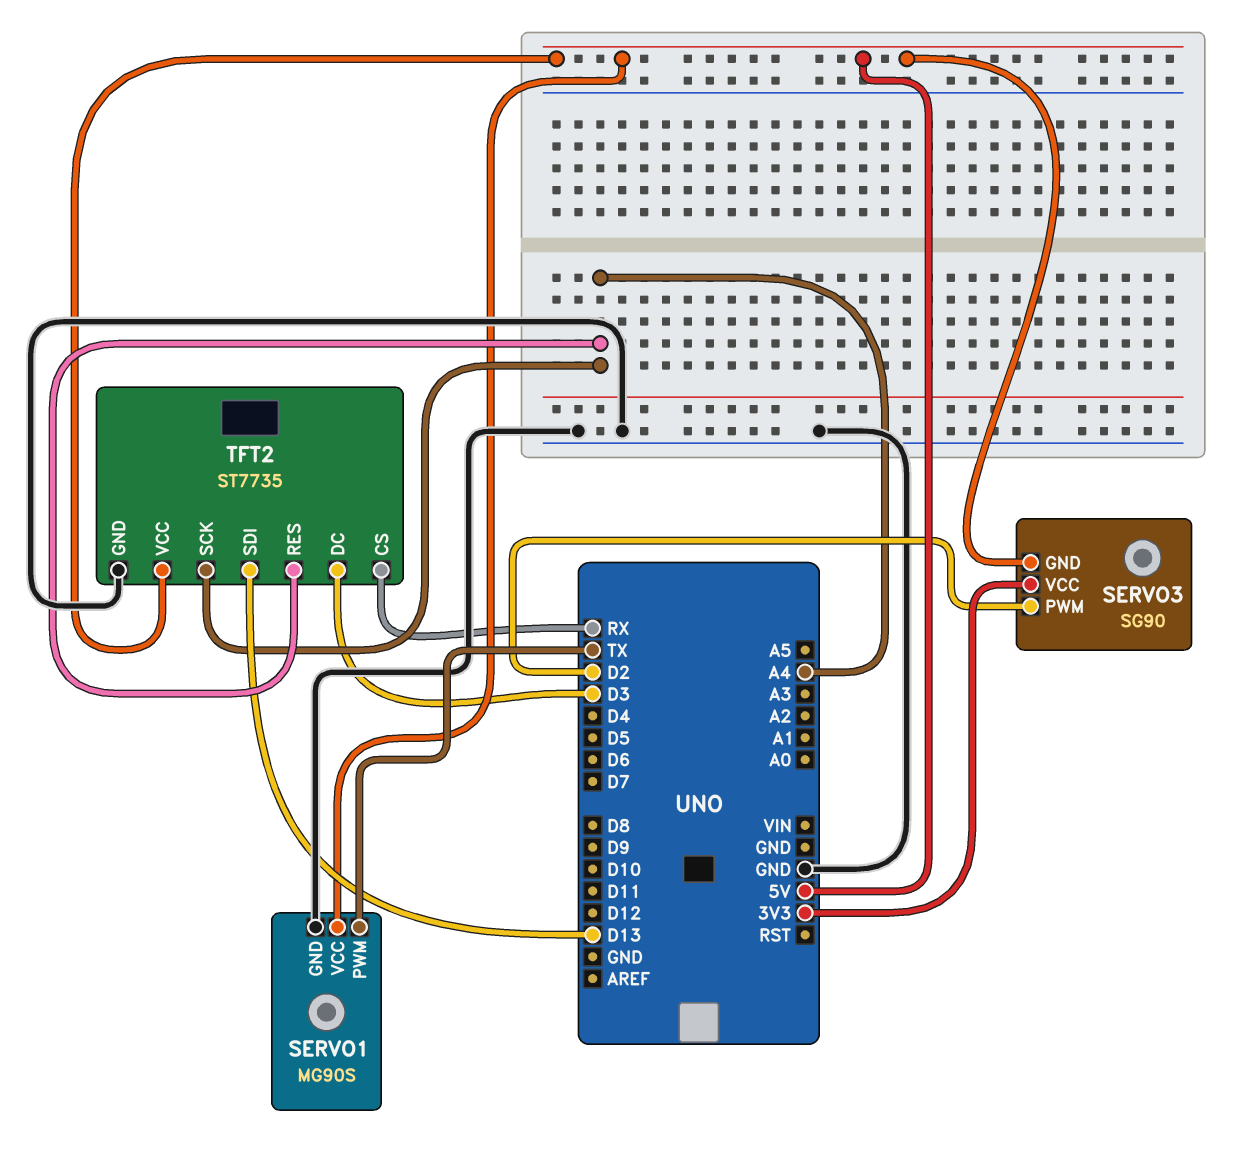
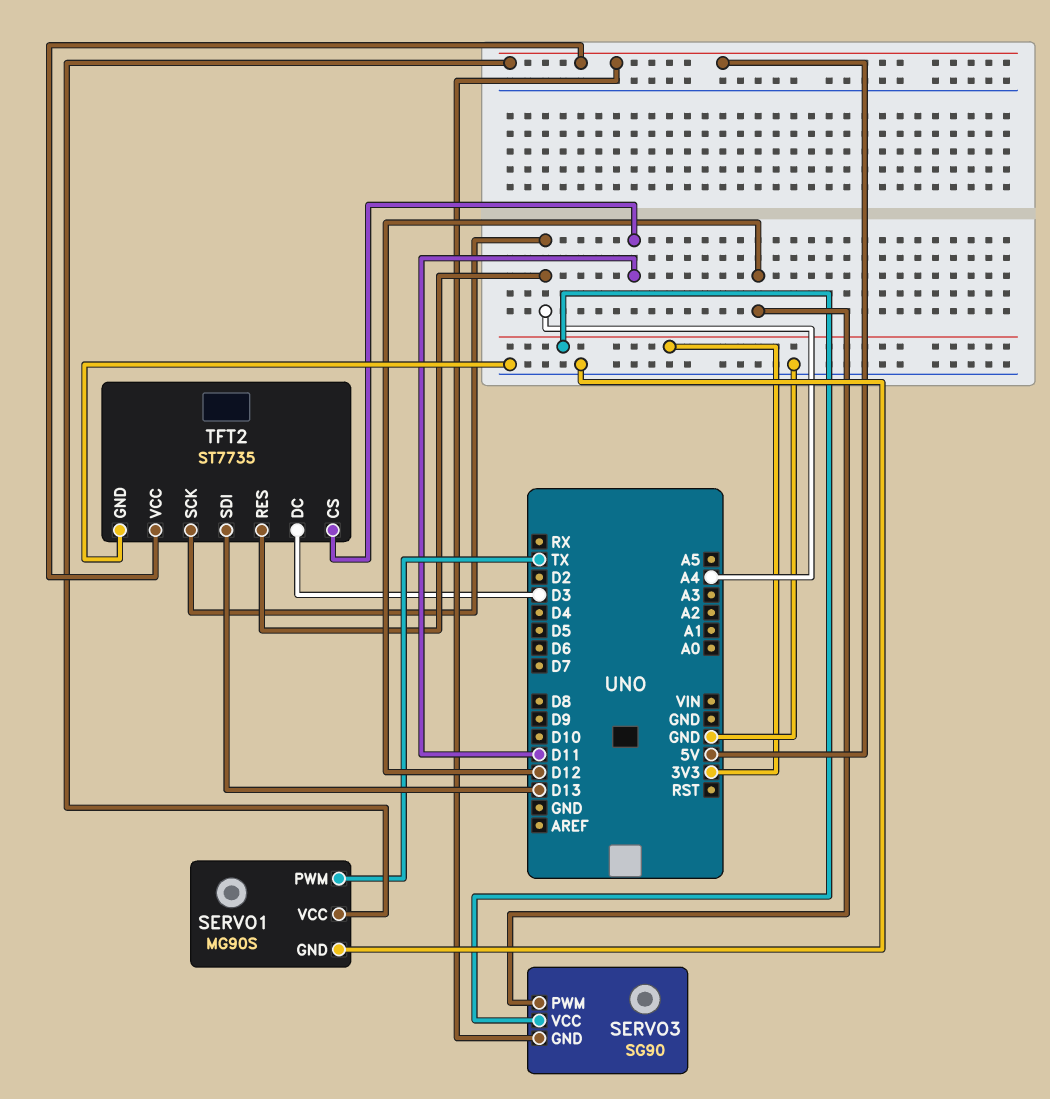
SERVO3 pin PWM: D2 -> D12
TFT2 pin CS: RX -> D11

